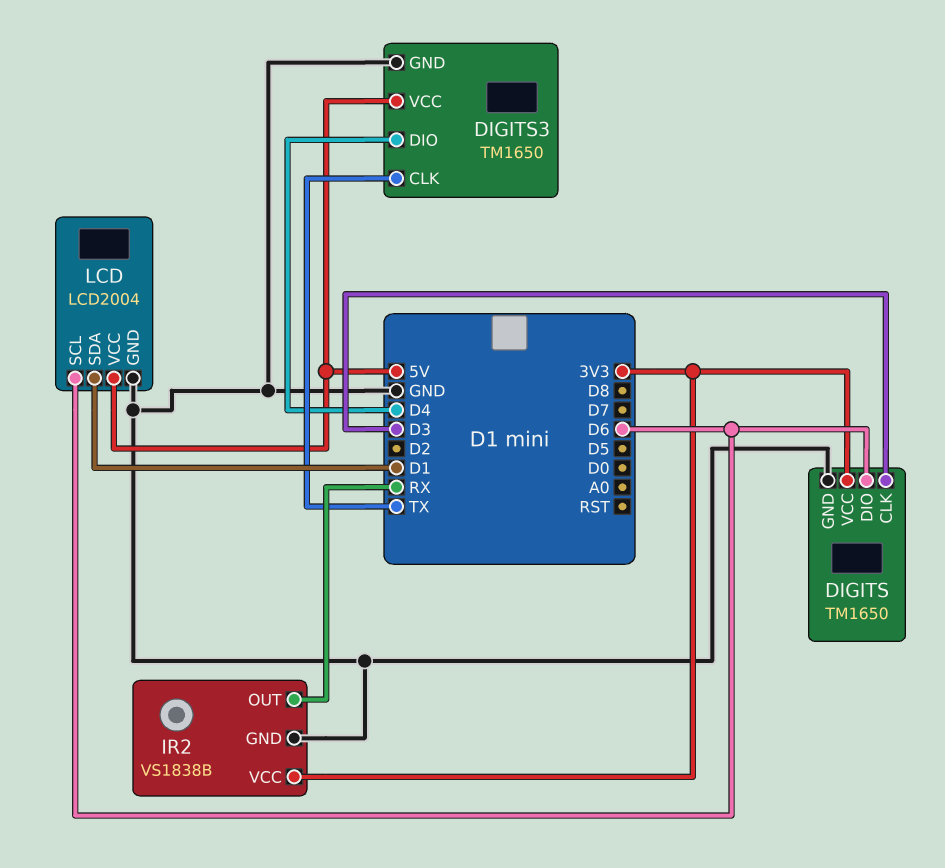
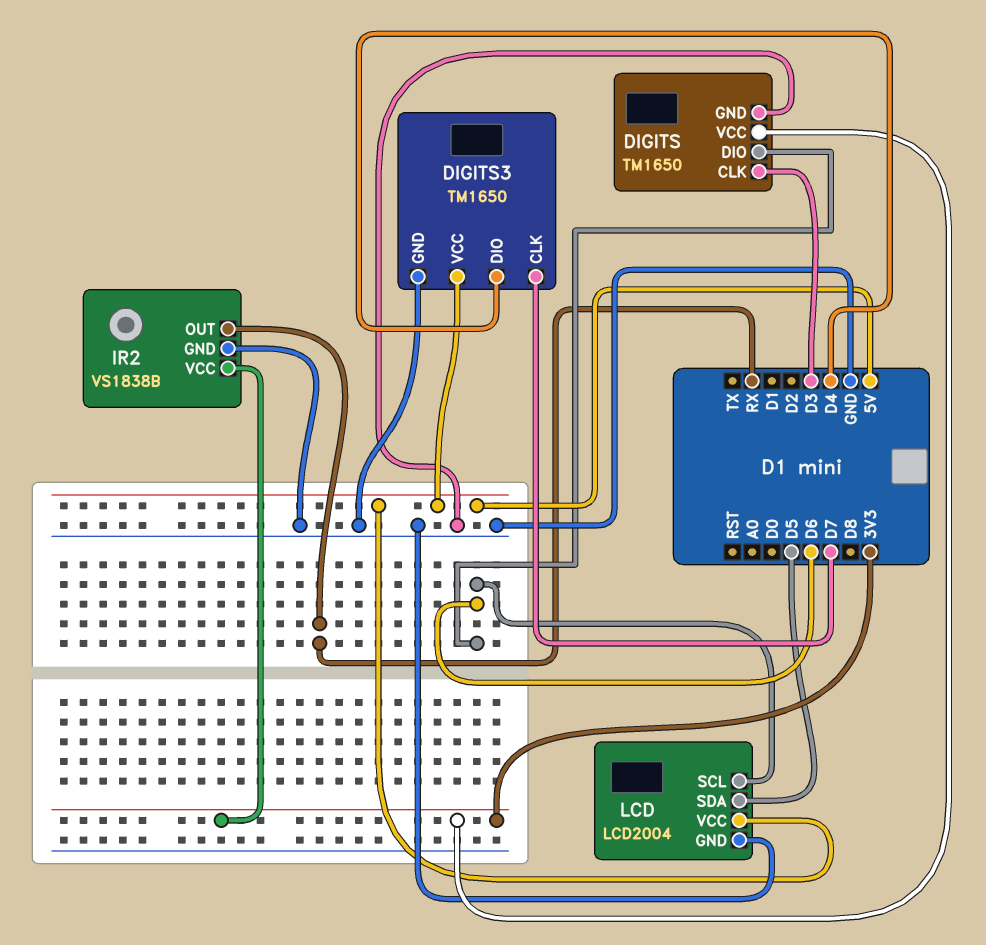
DIGITS3 pin CLK: TX -> D7
LCD pin SDA: D1 -> D5

